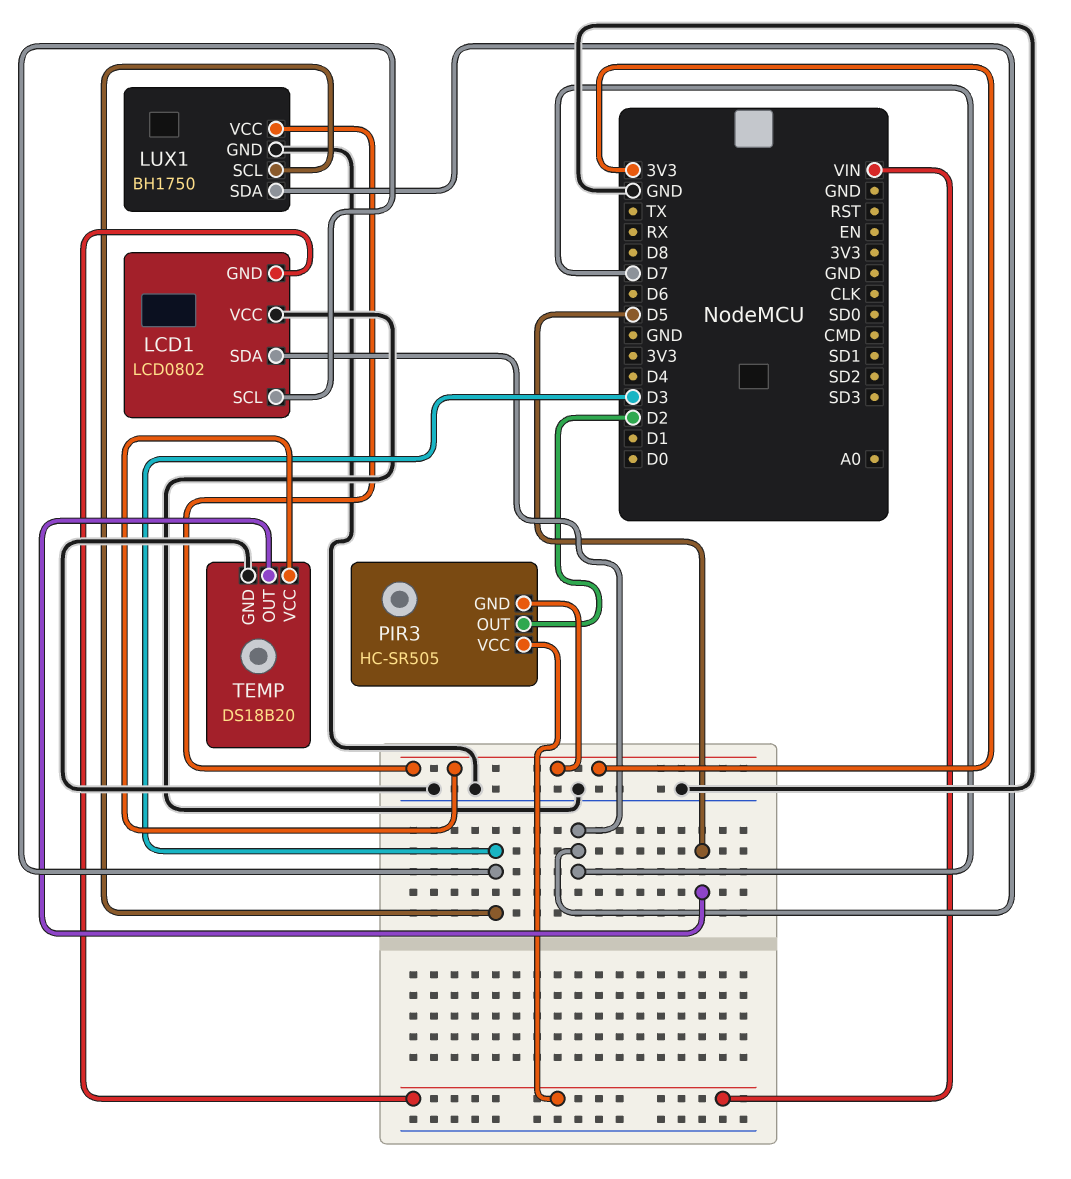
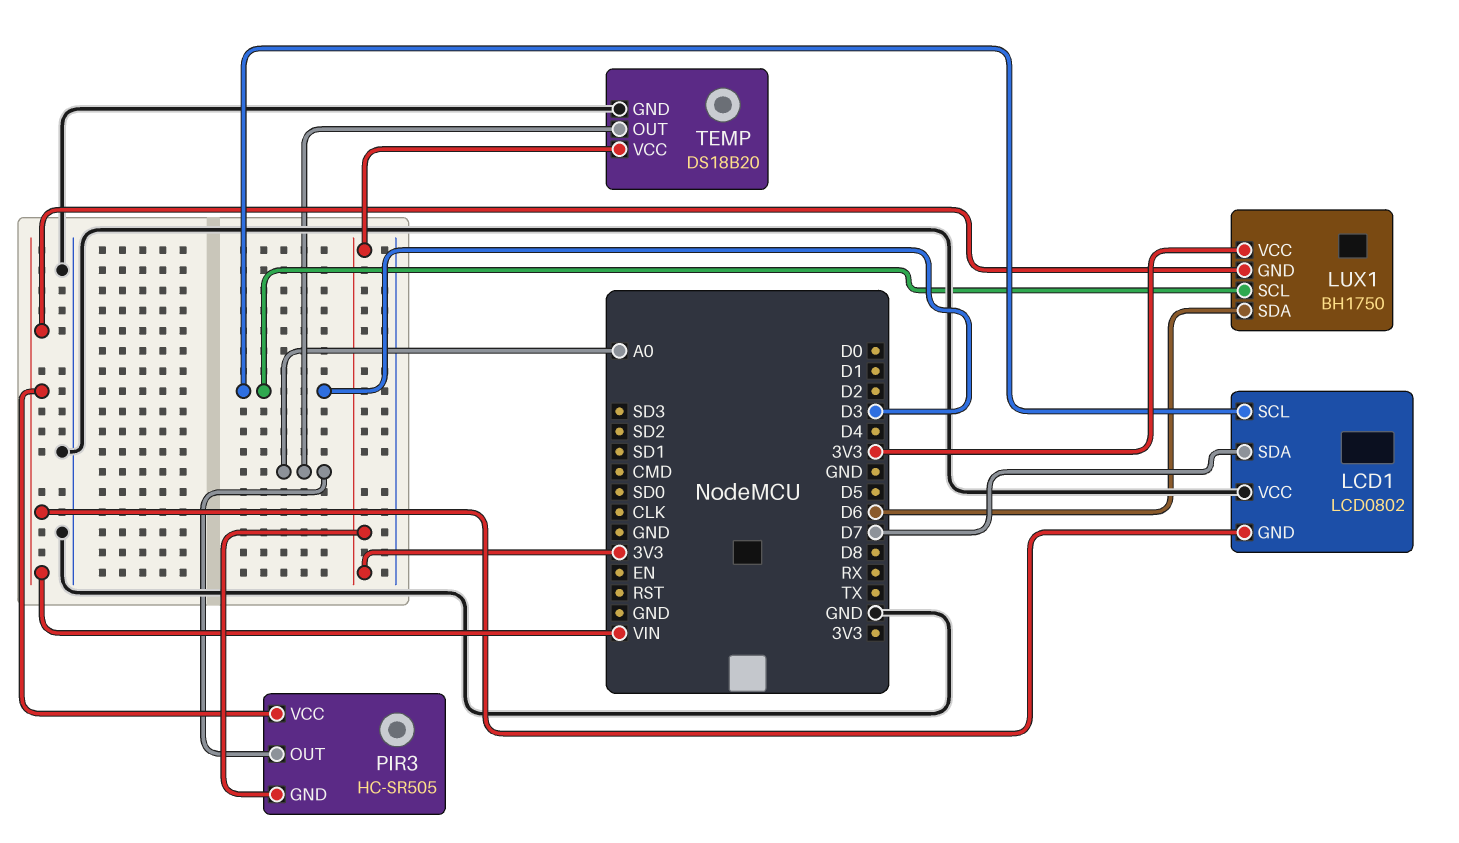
LUX1 pin GND: GND -> VIN
LUX1 pin SDA: D7 -> D6
PIR3 pin OUT: D2 -> A0
TEMP pin OUT: D5 -> A0

